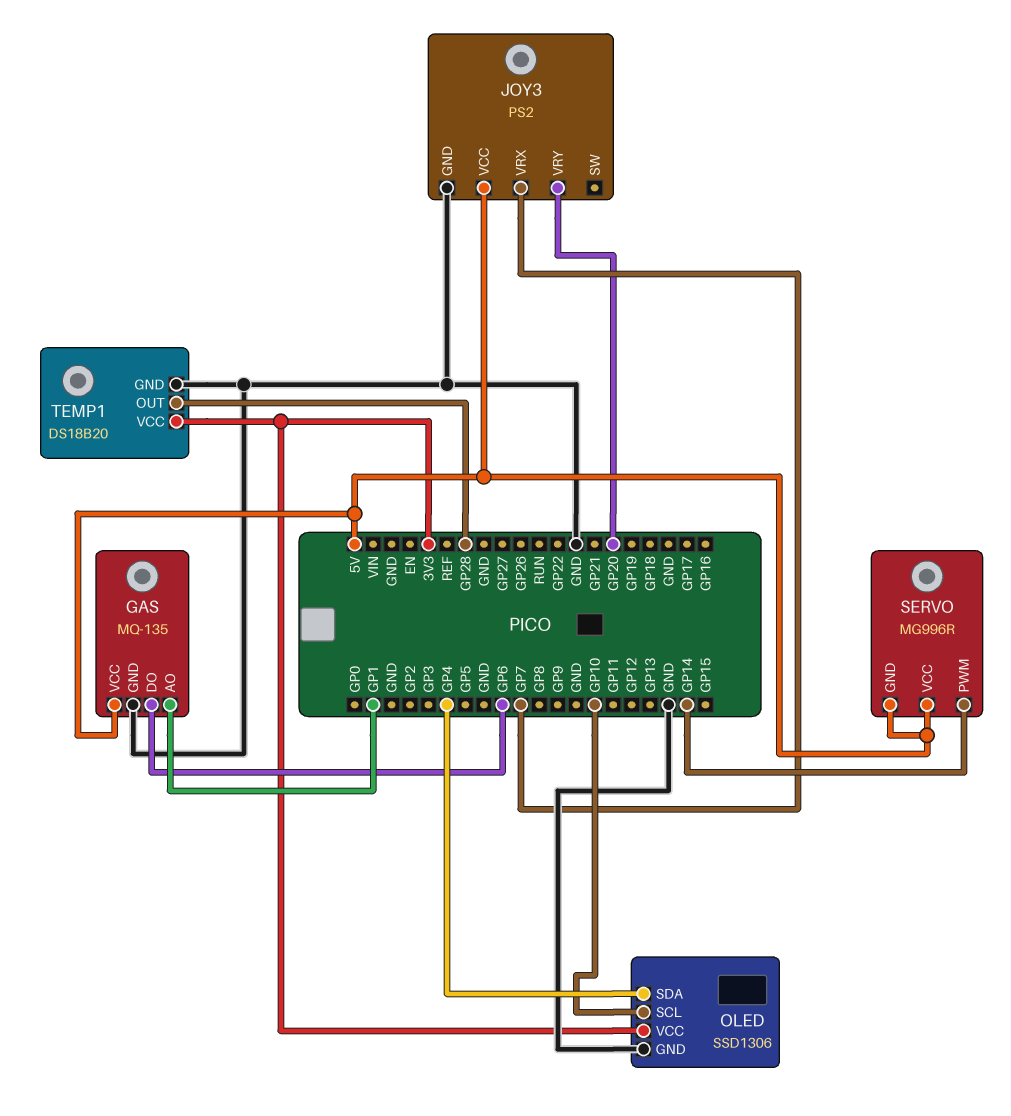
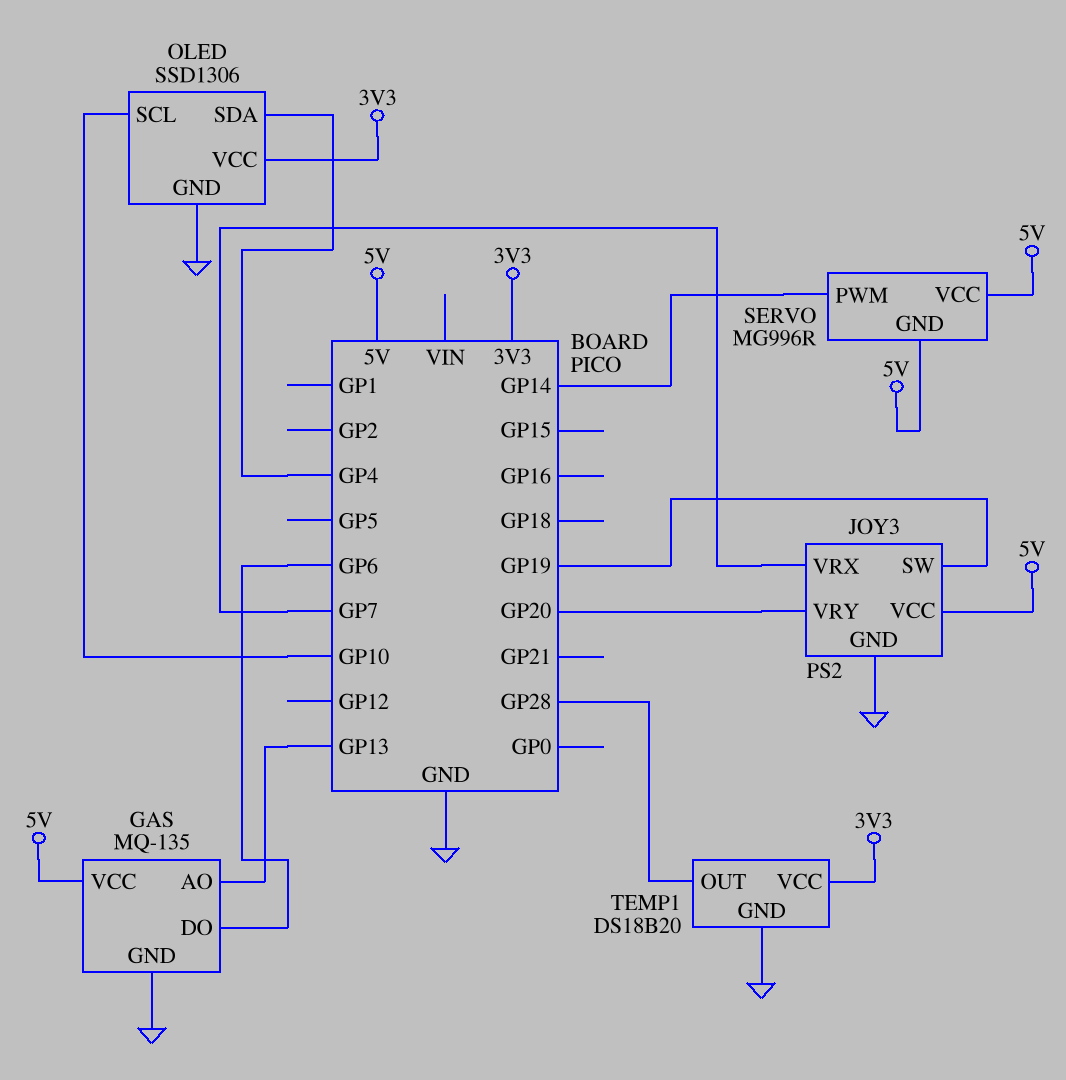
GAS pin AO: GP1 -> GP13
JOY3 pin SW: none -> GP19

